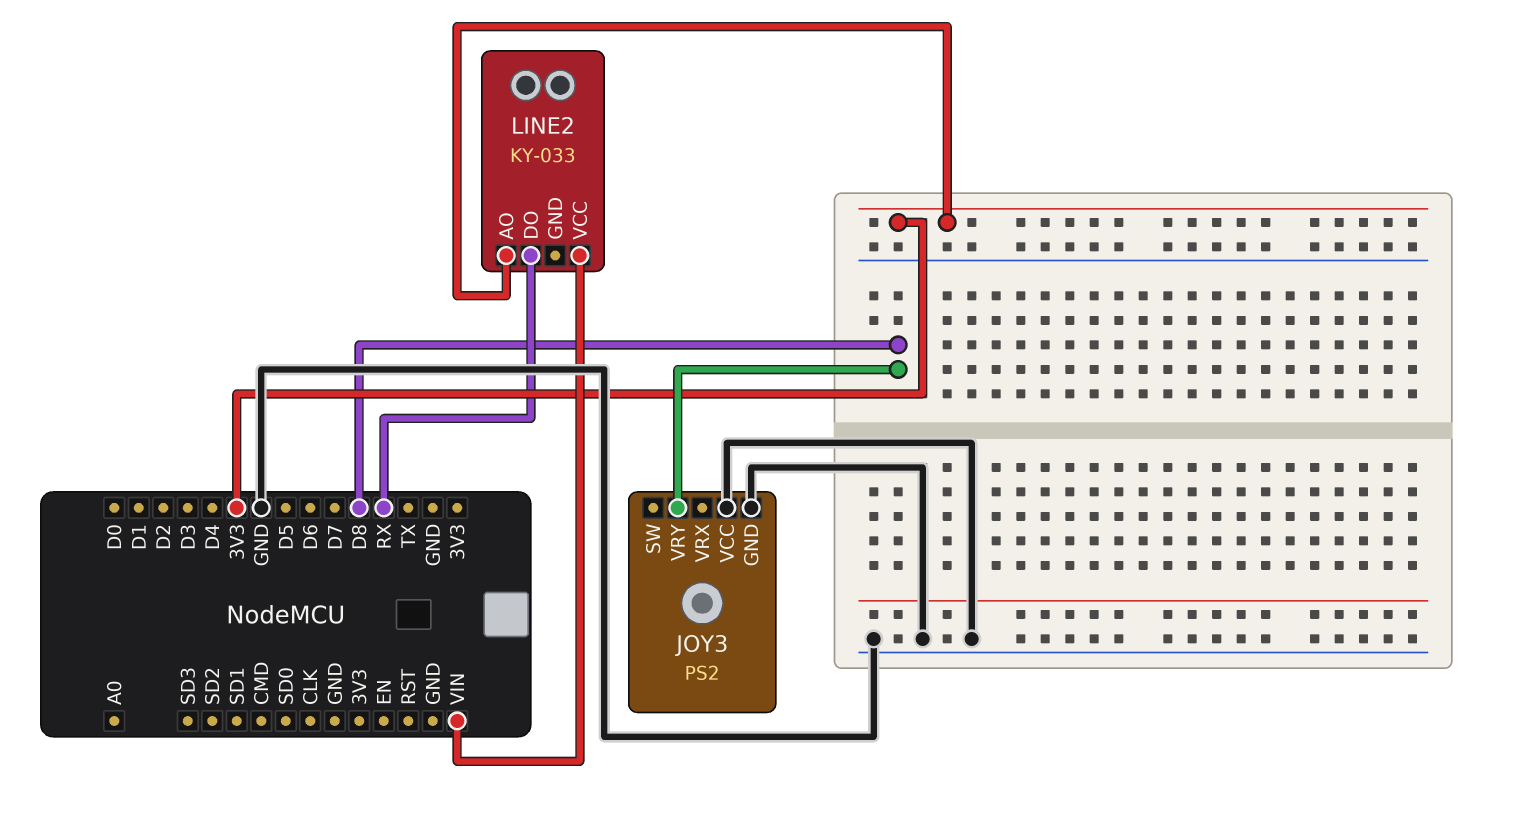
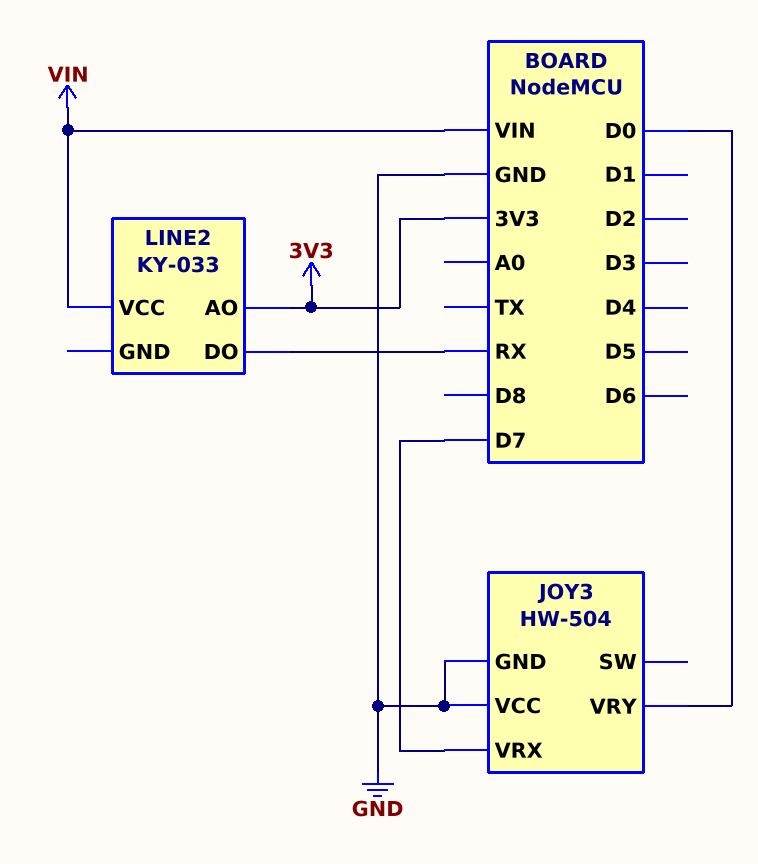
JOY3: PS2 -> HW-504
JOY3 pin VRX: none -> D7
JOY3 pin VRY: D8 -> D0

